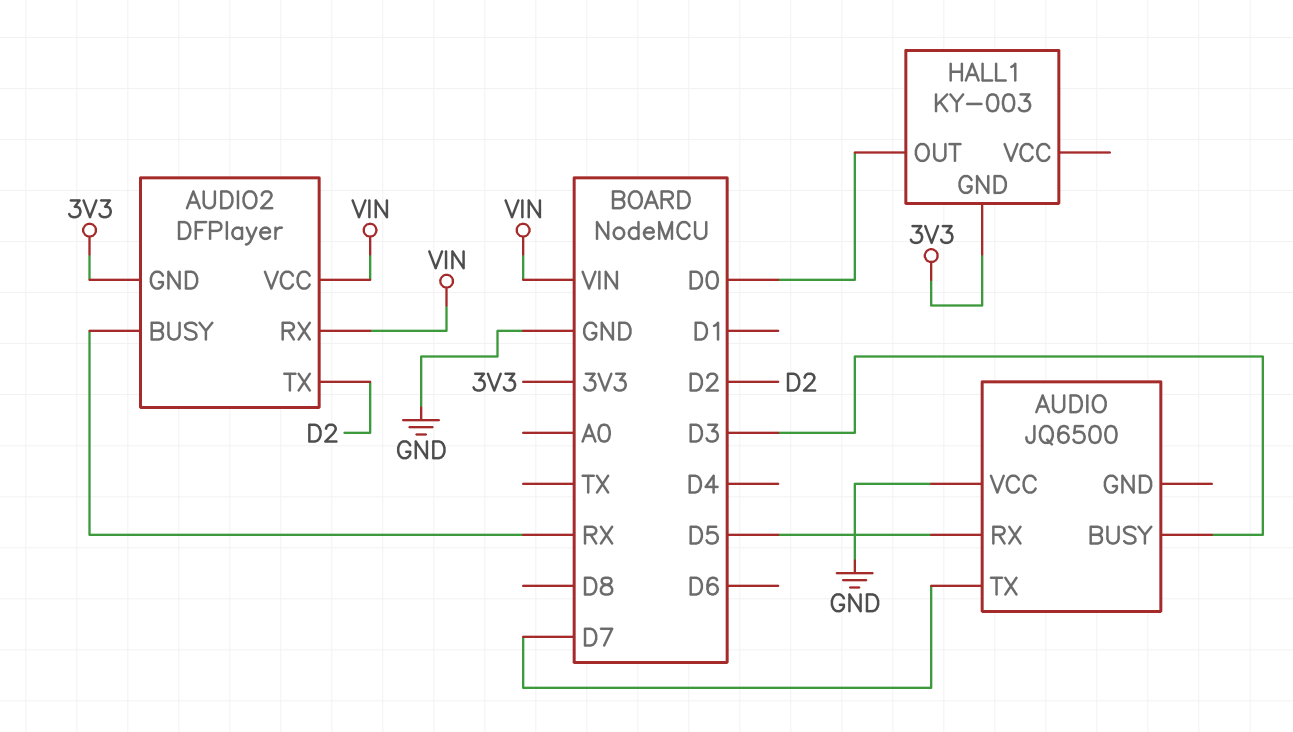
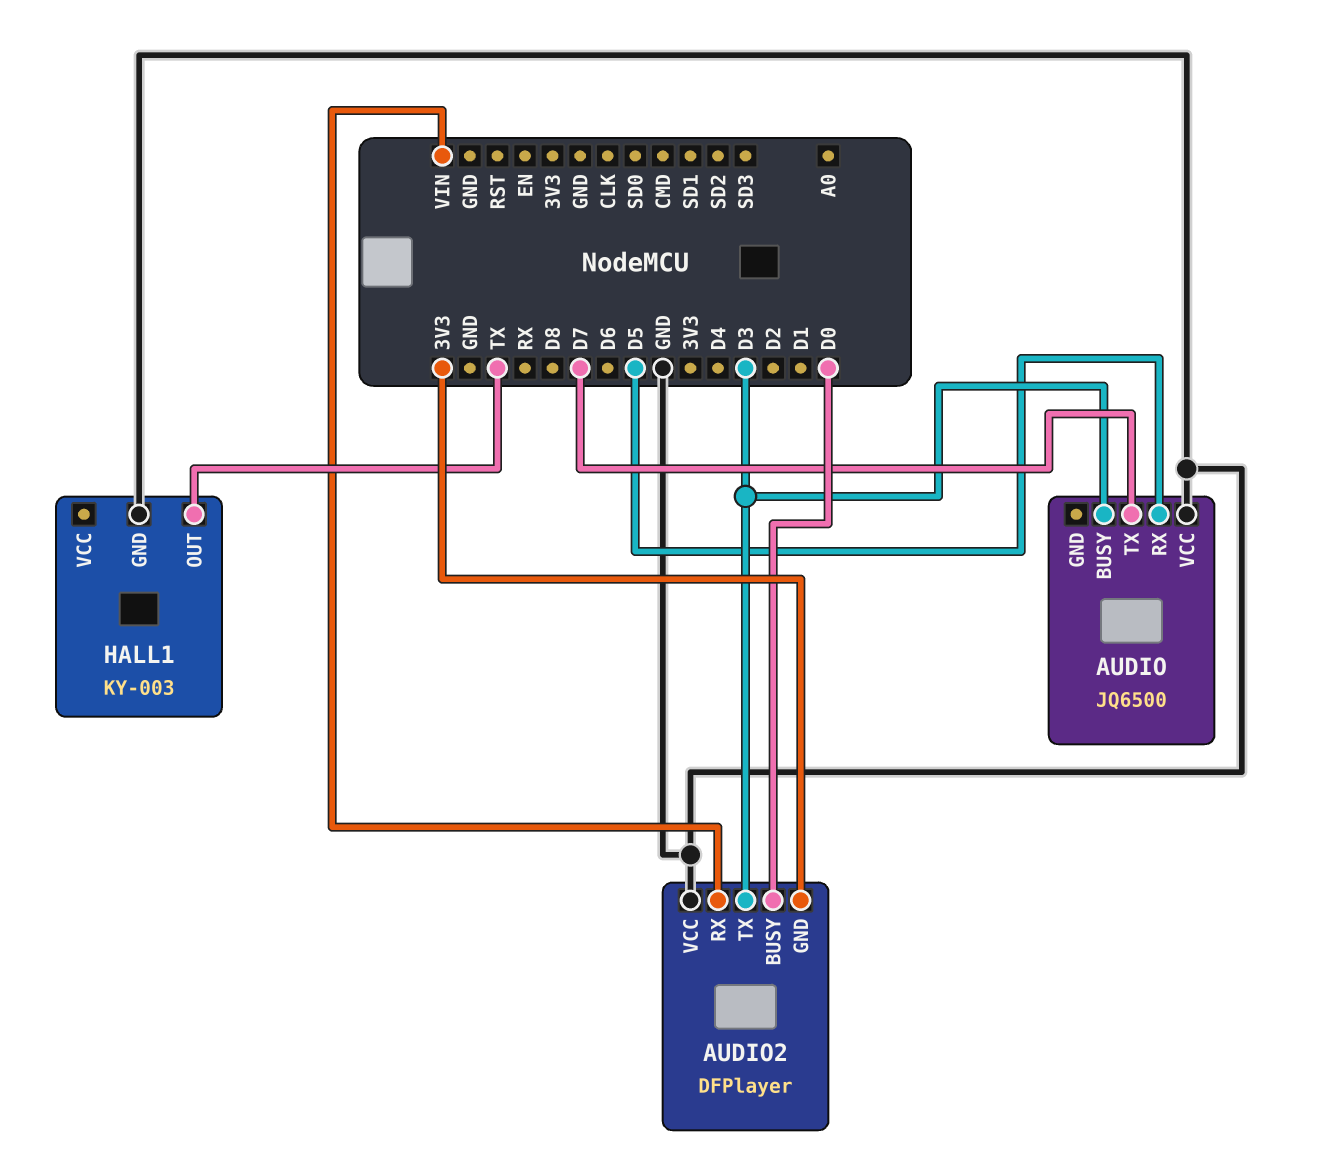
AUDIO2 pin BUSY: RX -> D0
AUDIO2 pin TX: D2 -> D3
AUDIO2 pin VCC: VIN -> GND
HALL1 pin GND: 3V3 -> GND
HALL1 pin OUT: D0 -> TX

